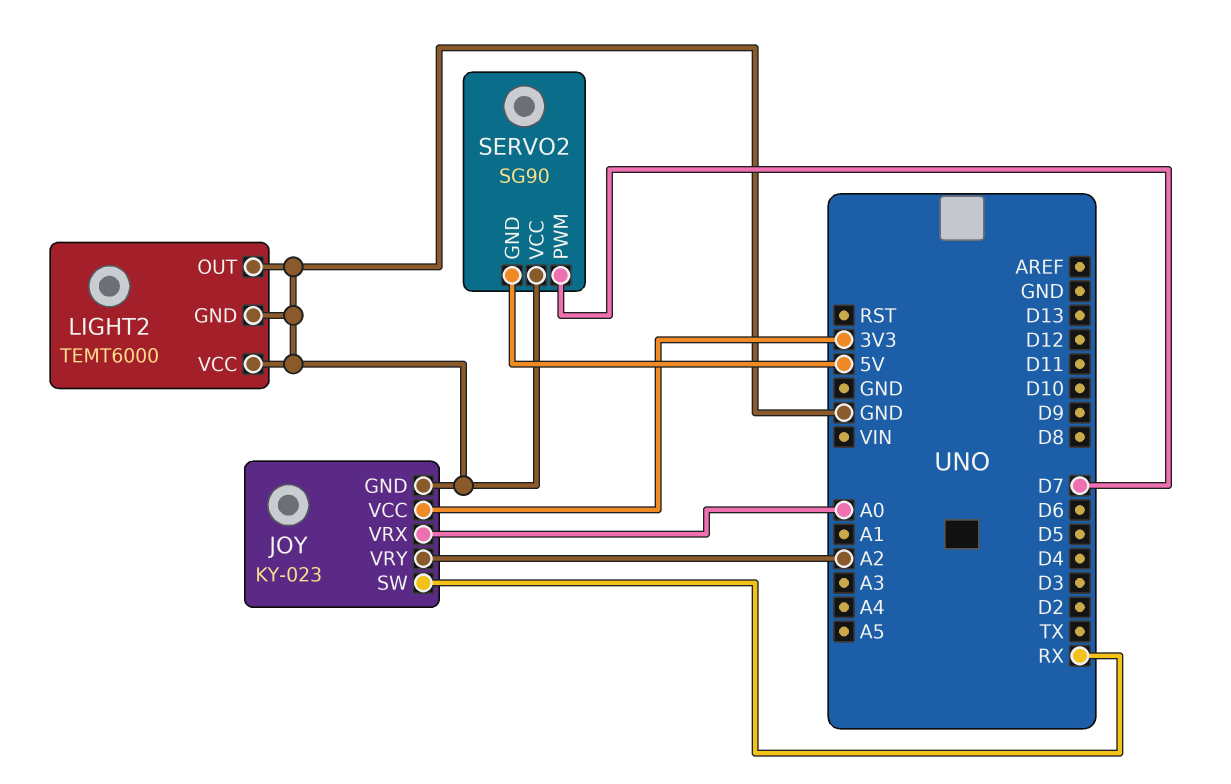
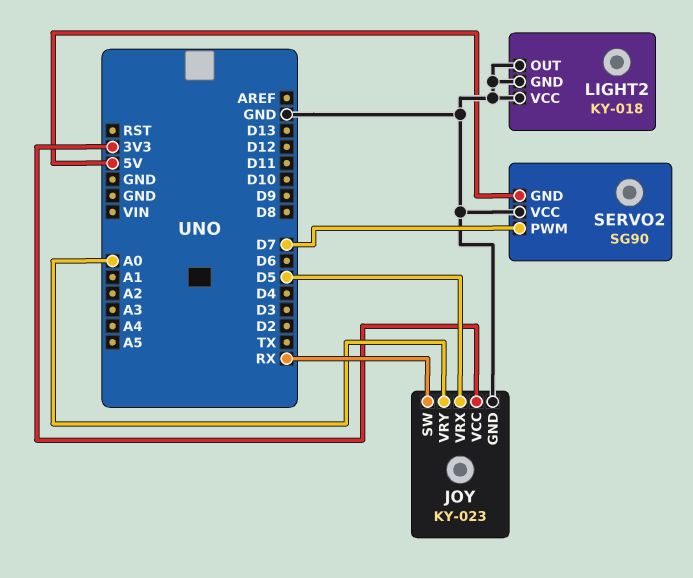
JOY pin VRX: A0 -> D5
JOY pin VRY: A2 -> A0
LIGHT2: TEMT6000 -> KY-018

